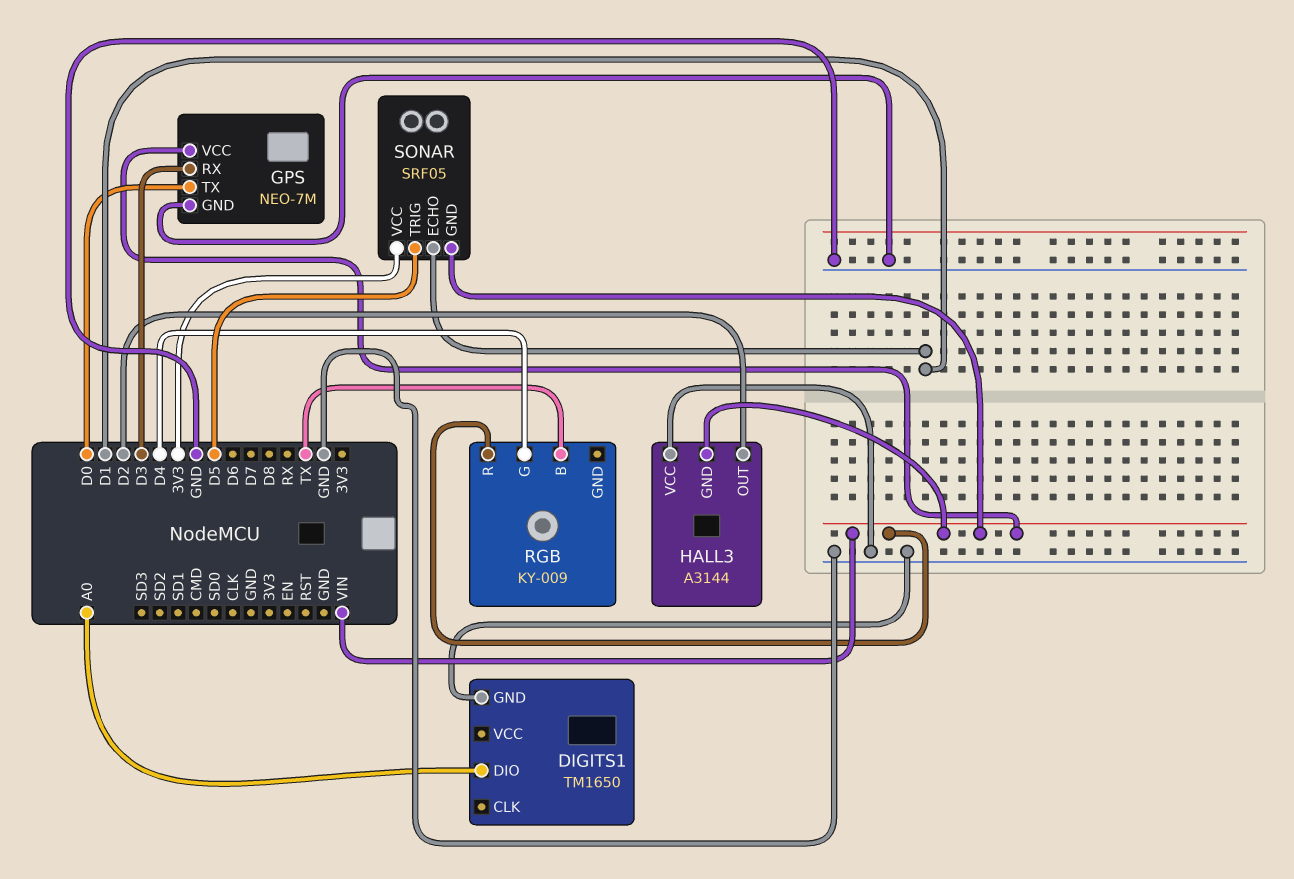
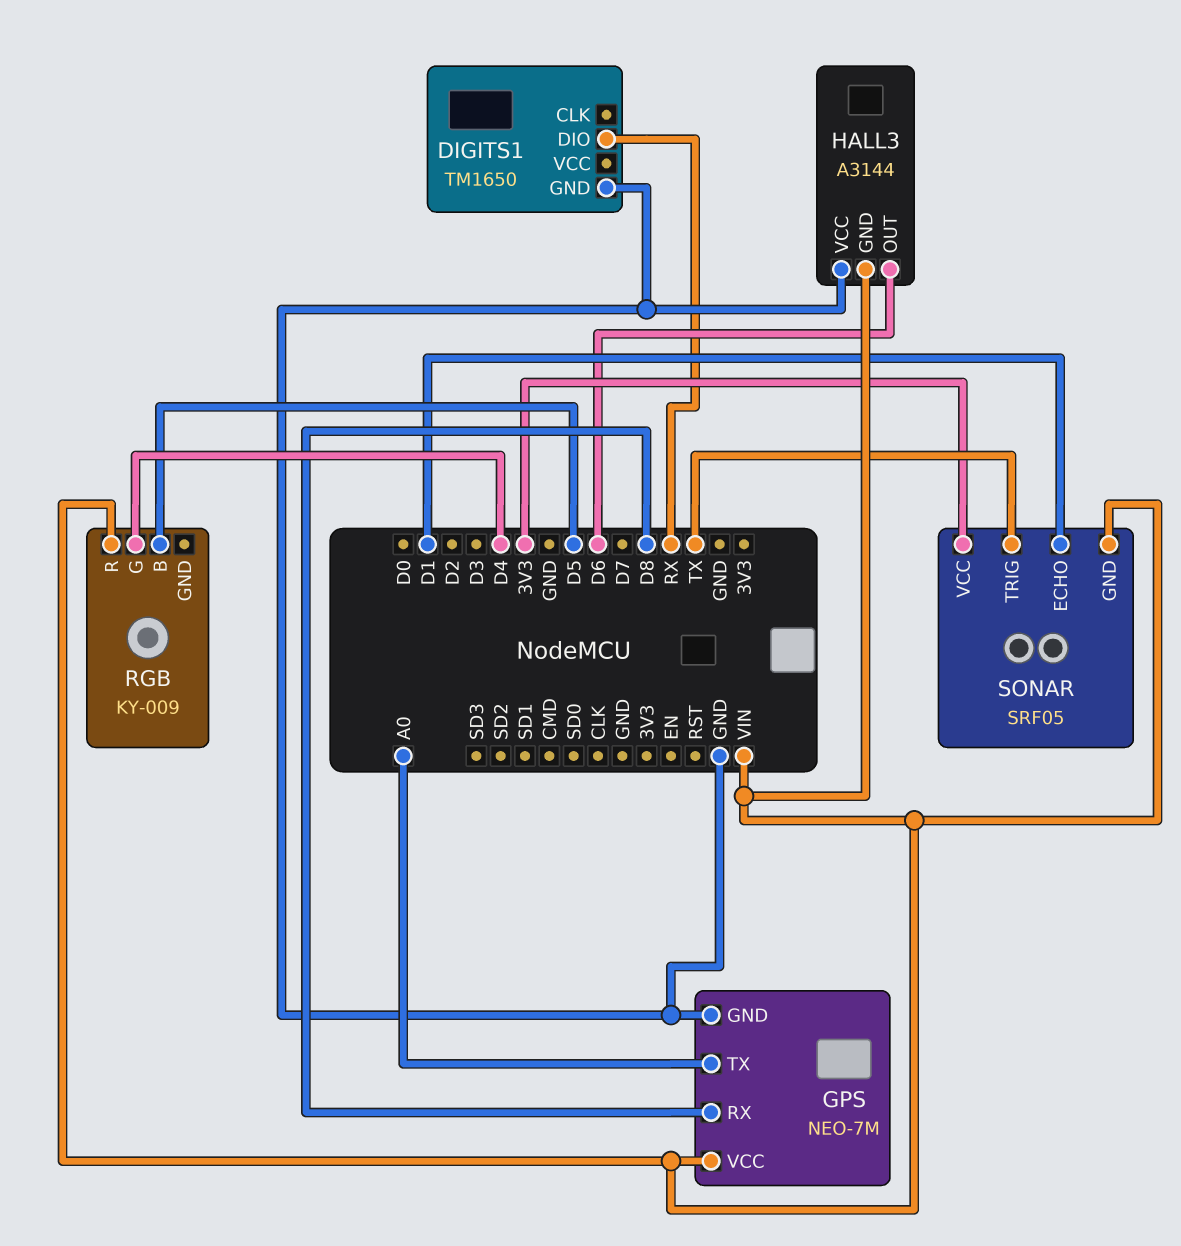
DIGITS1 pin DIO: A0 -> RX
GPS pin RX: D3 -> D8
GPS pin TX: D0 -> A0
HALL3 pin OUT: D2 -> D6
RGB pin B: TX -> D5
SONAR pin TRIG: D5 -> TX

